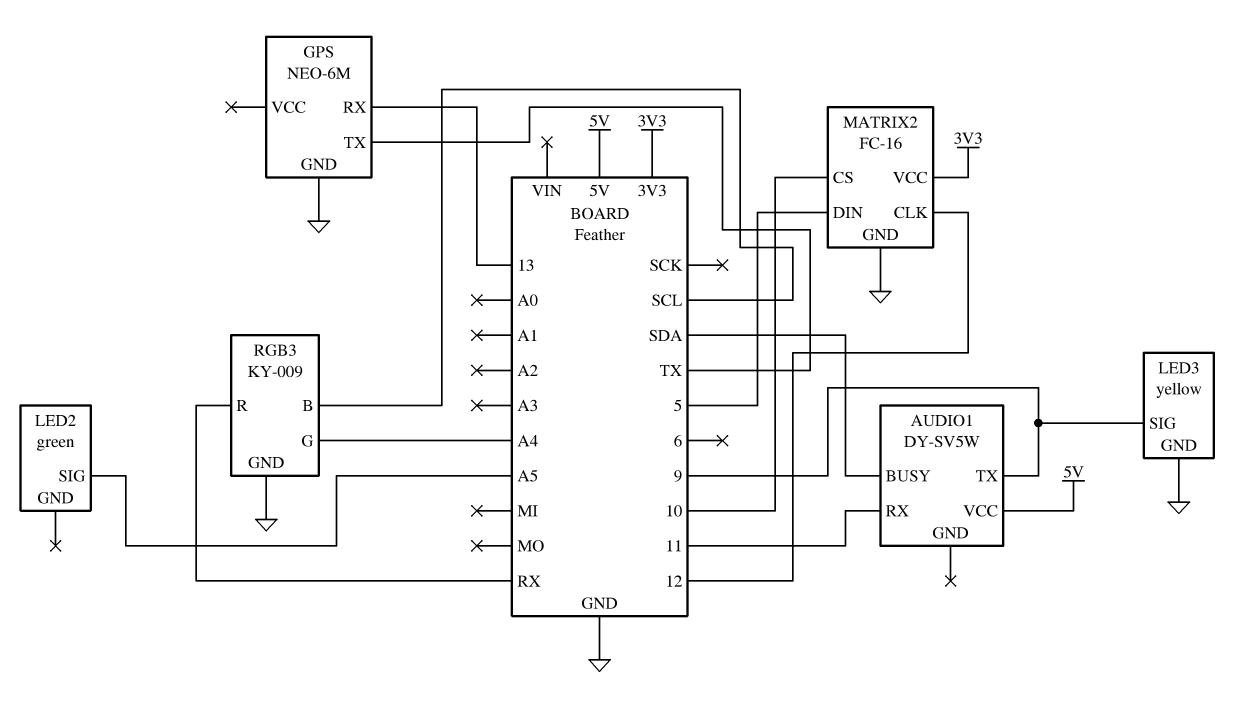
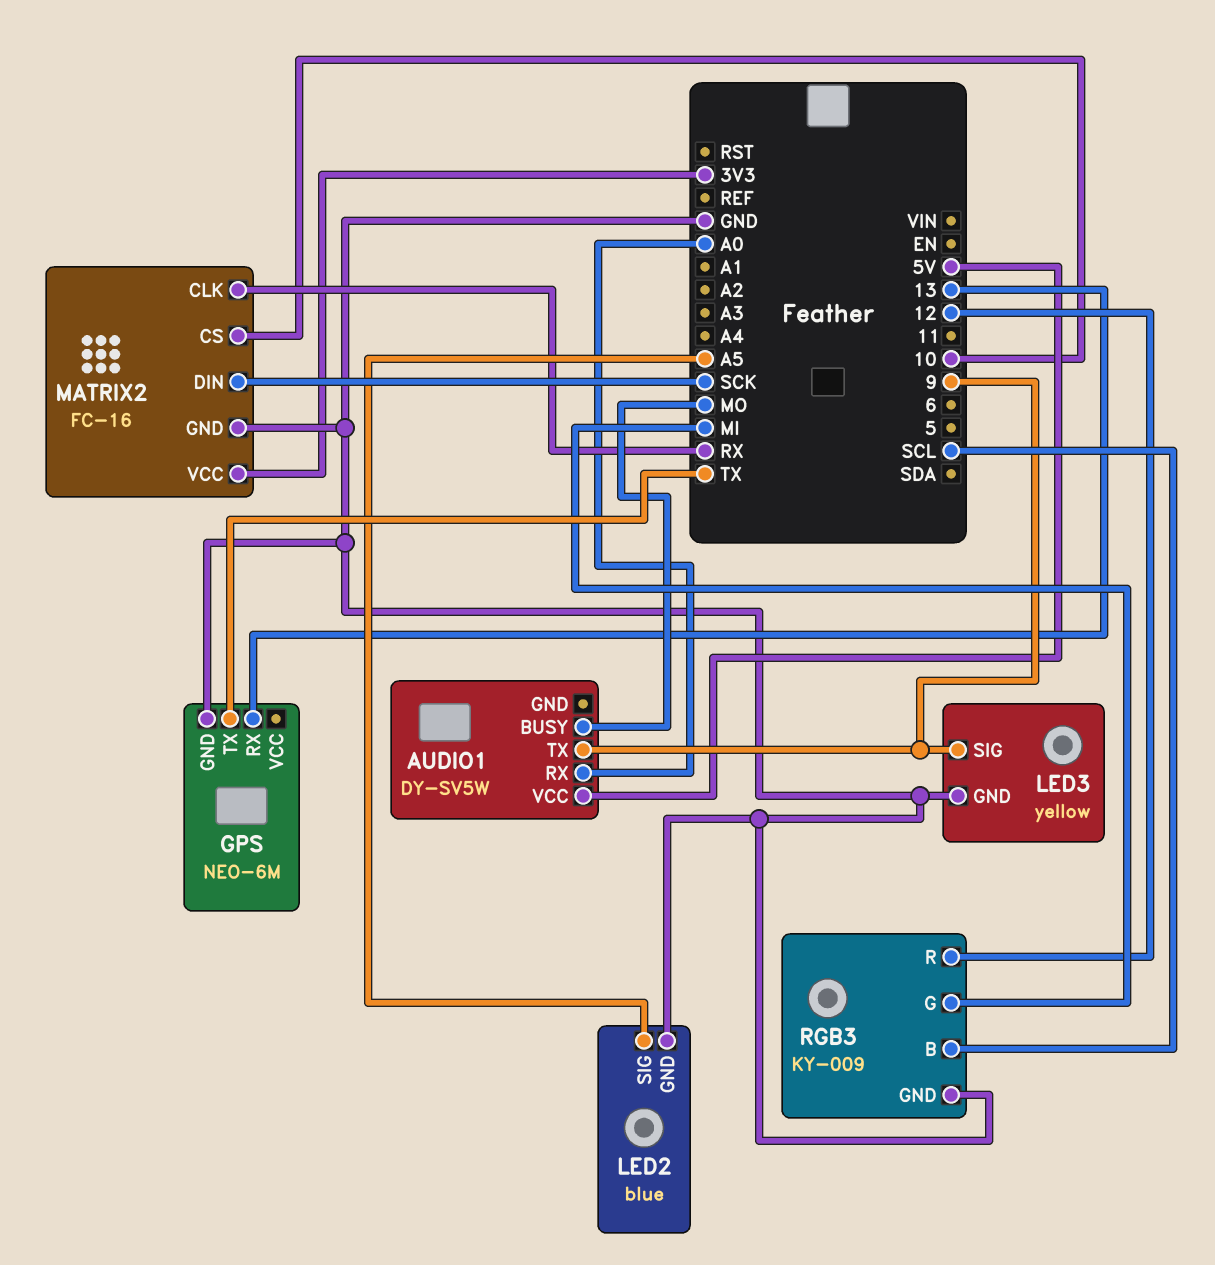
AUDIO1 pin BUSY: SDA -> MO
AUDIO1 pin RX: 11 -> A0
LED2: green -> blue
LED2 pin GND: none -> GND
MATRIX2 pin CLK: 12 -> RX
MATRIX2 pin DIN: 5 -> SCK
RGB3 pin G: A4 -> MI
RGB3 pin R: RX -> 12

